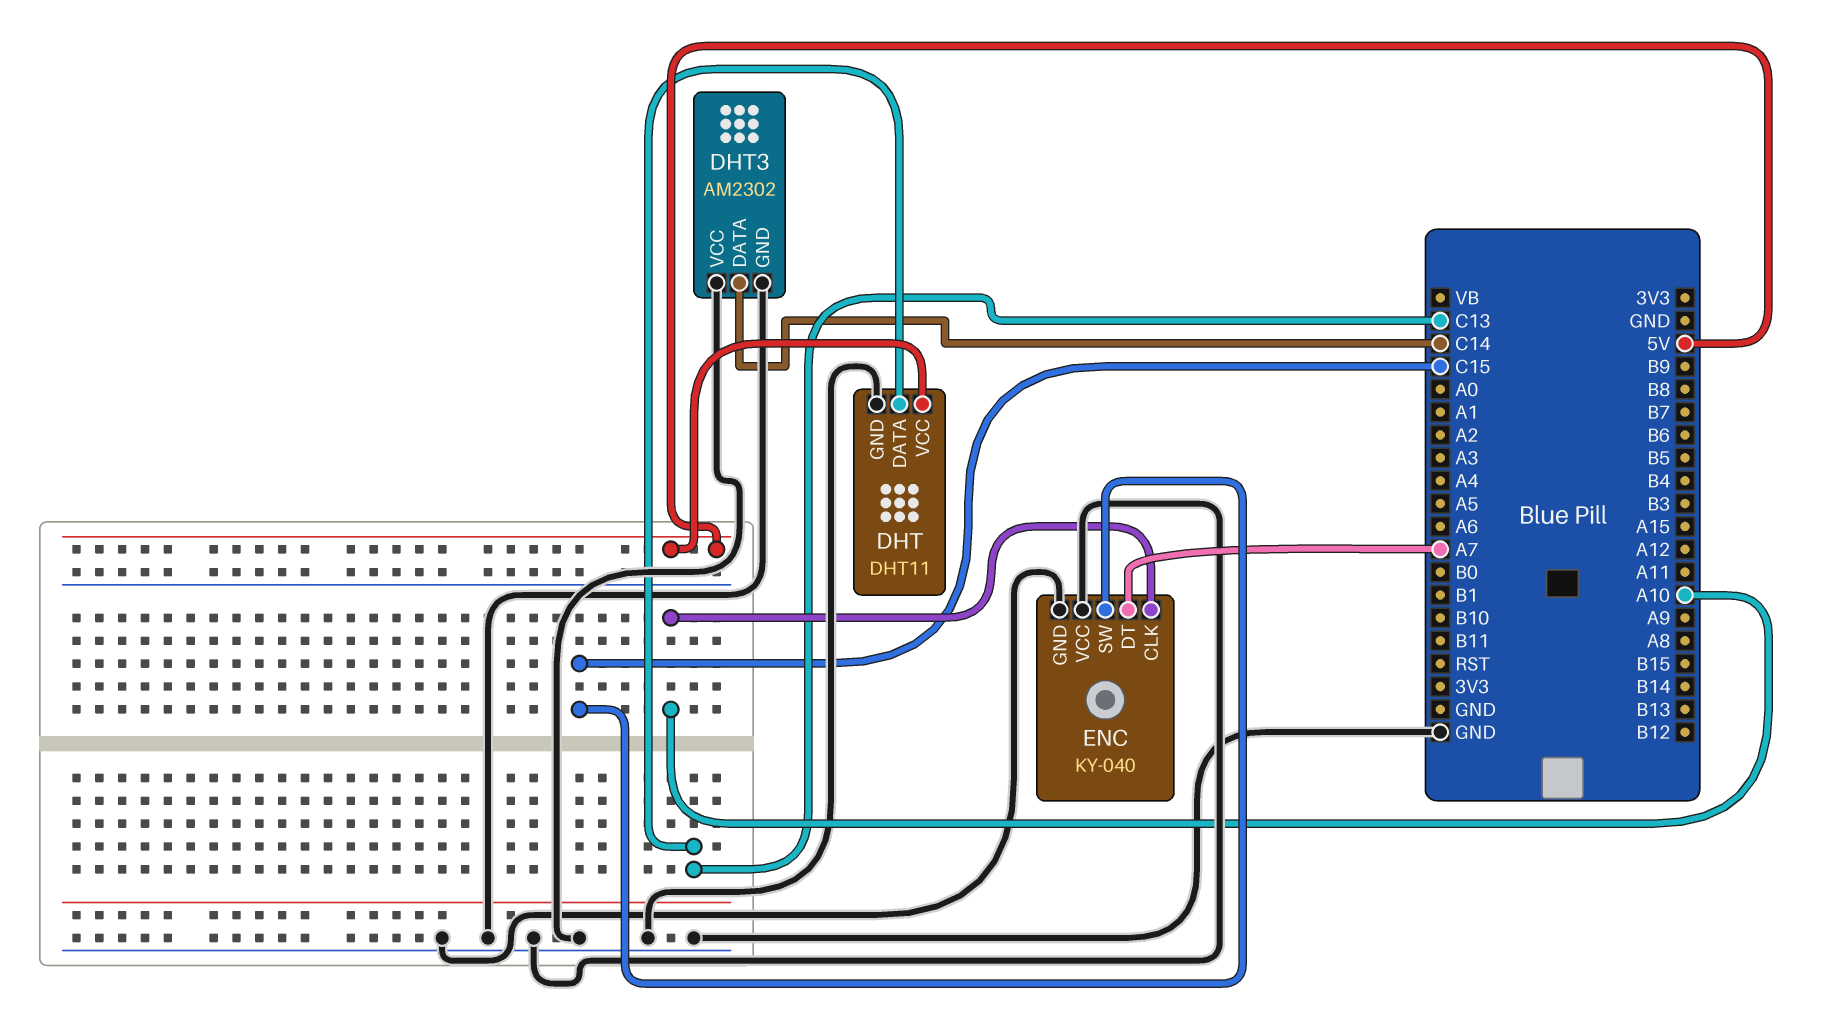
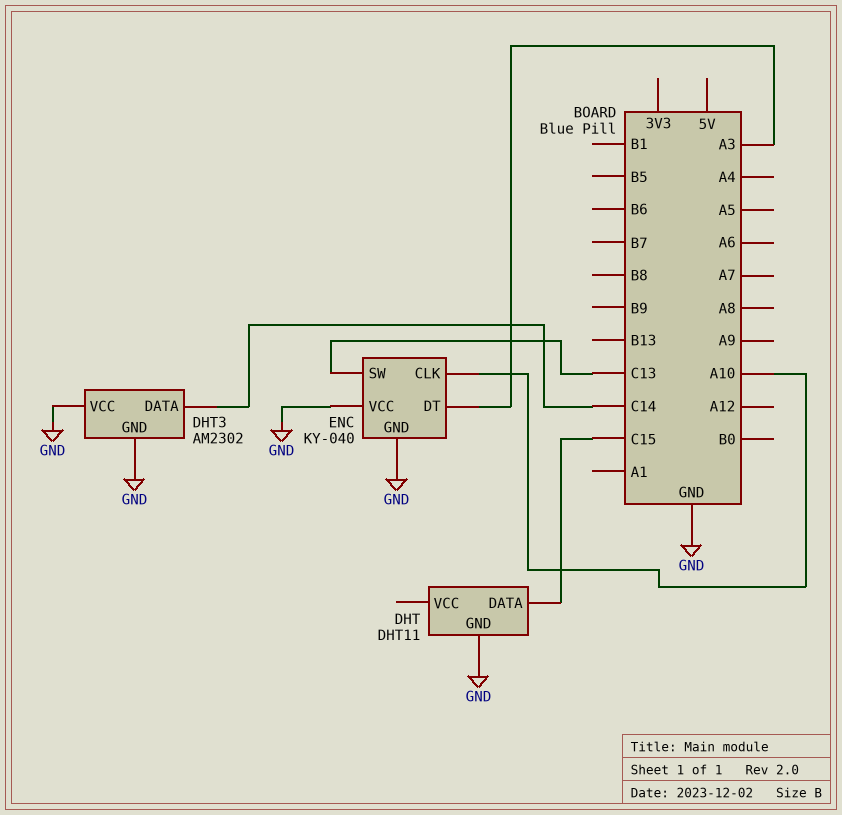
DHT pin DATA: C13 -> C15
DHT pin VCC: 5V -> none
ENC pin DT: A7 -> A3
ENC pin SW: C15 -> C13

